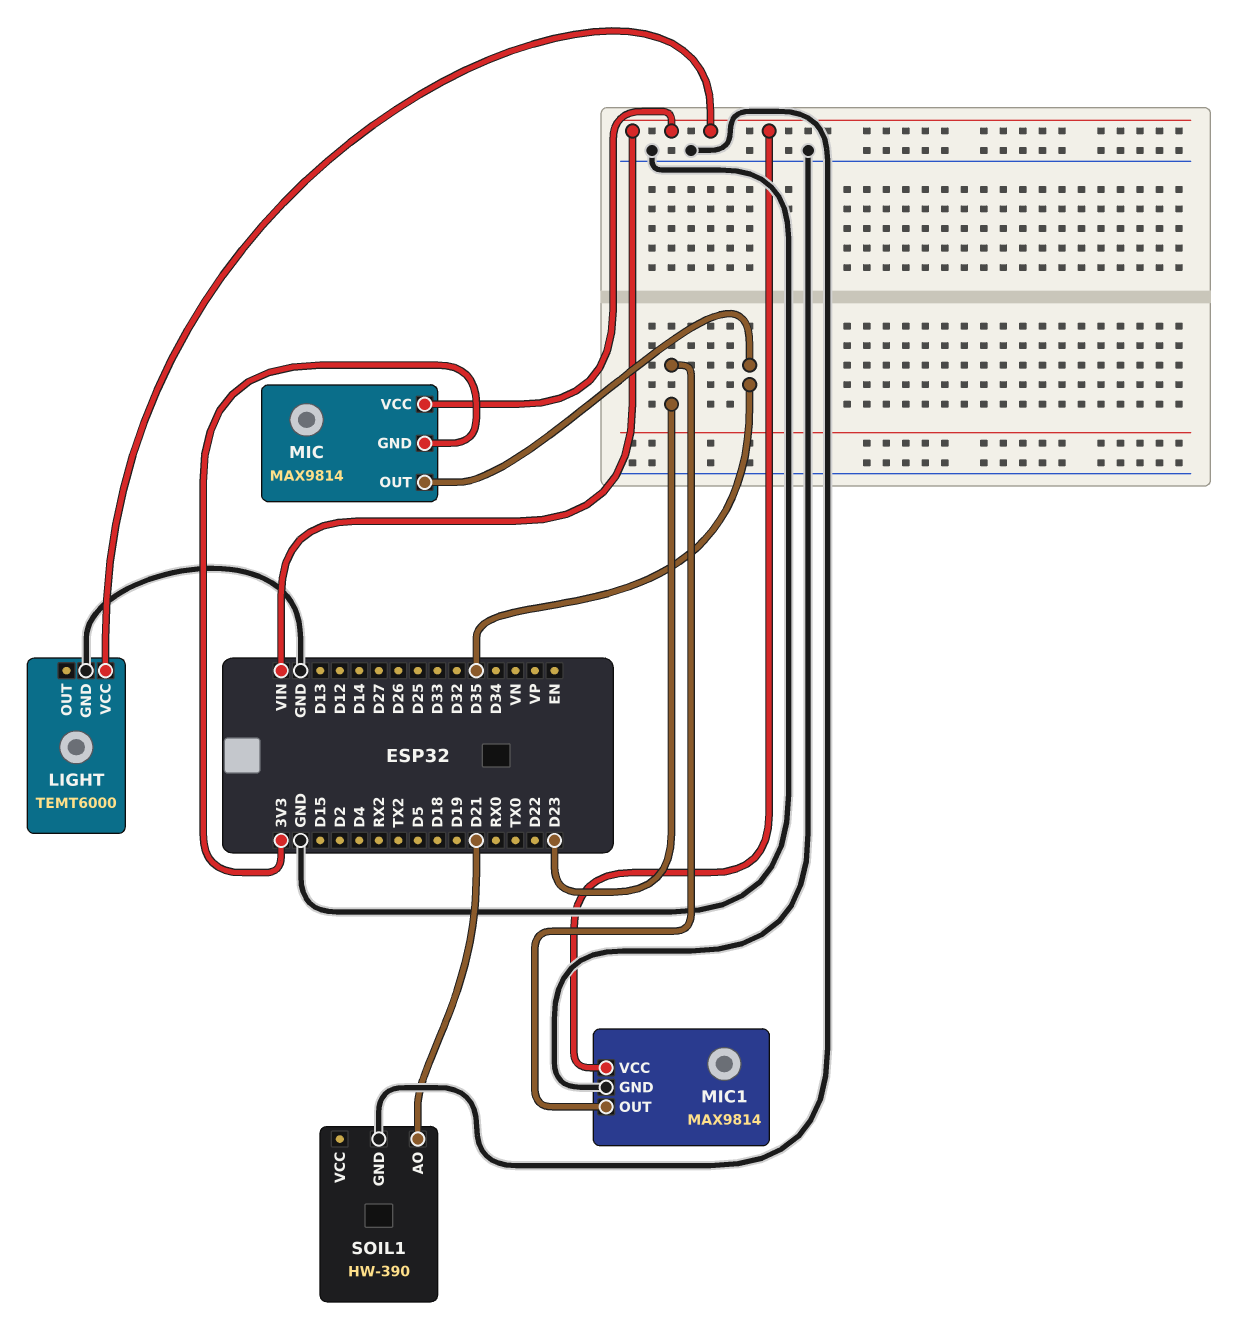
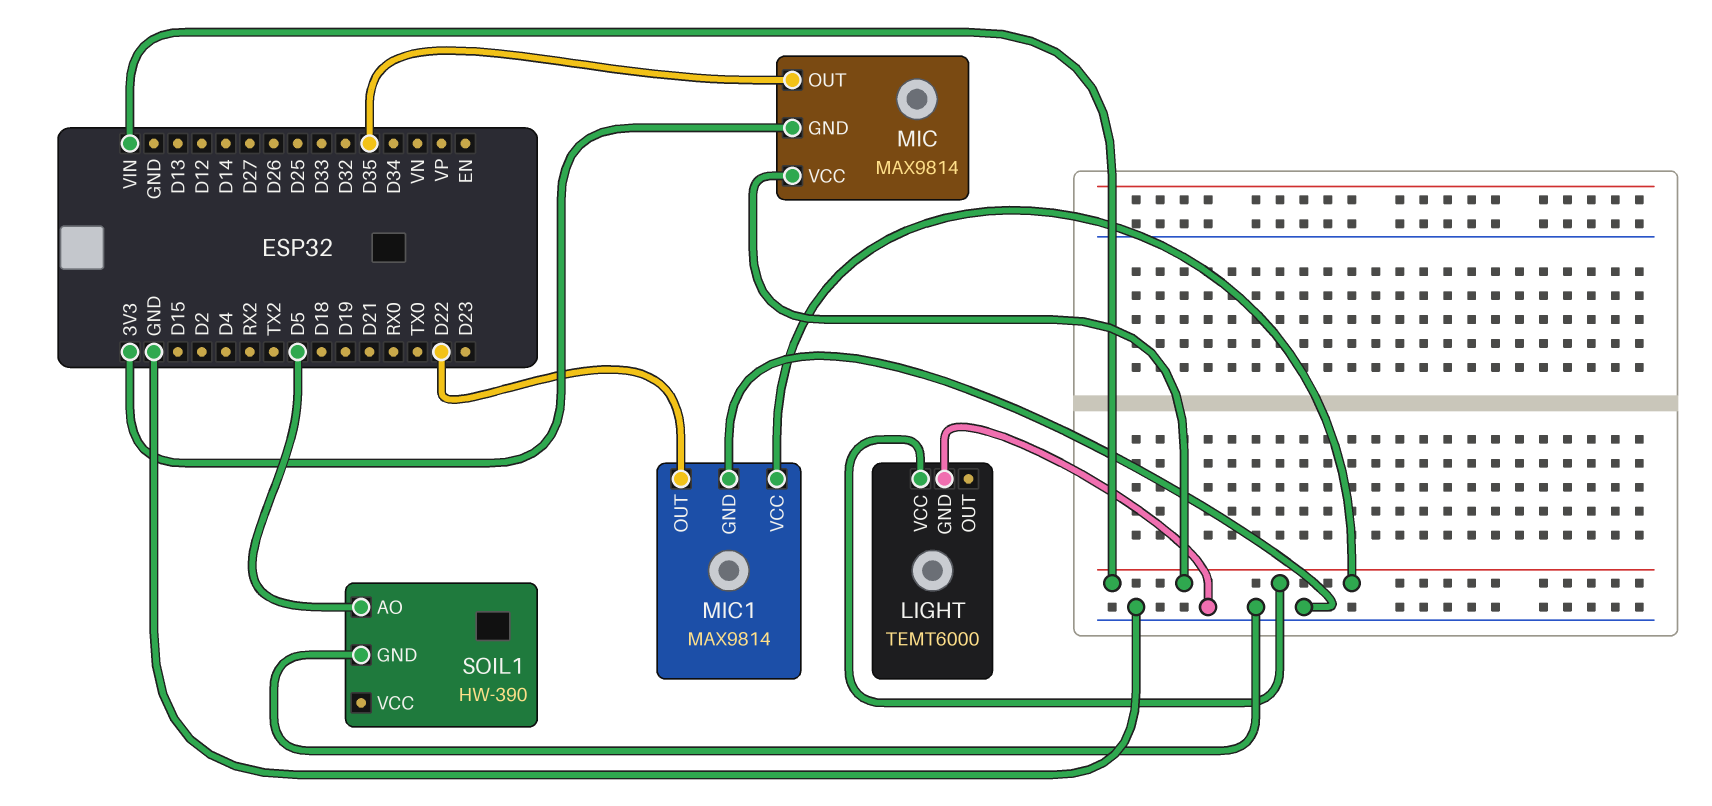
MIC1 pin OUT: D23 -> D22
SOIL1 pin AO: D21 -> D5

